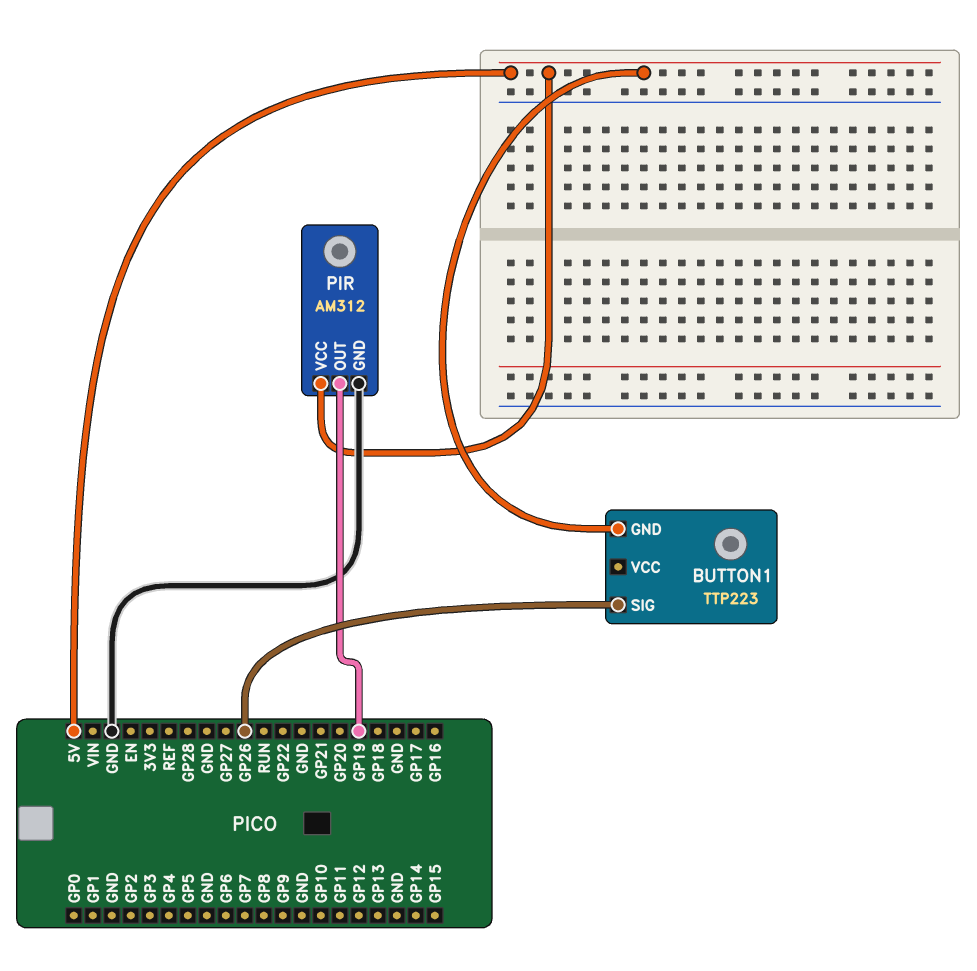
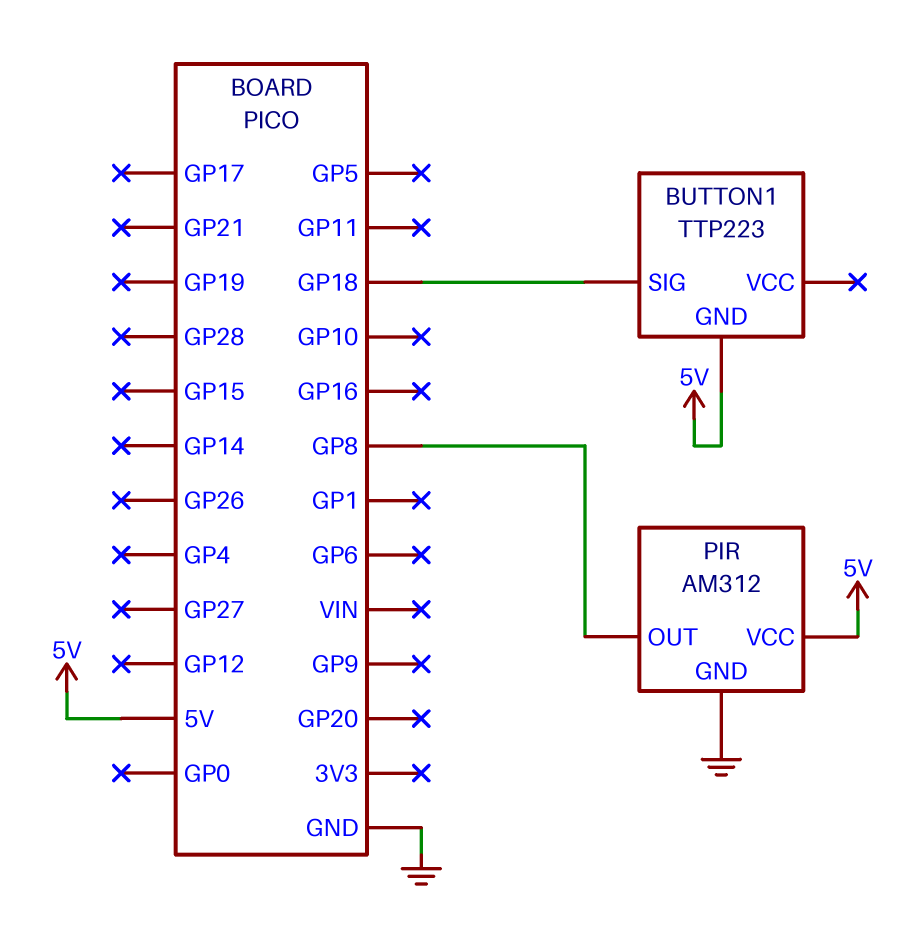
BUTTON1 pin SIG: GP26 -> GP18
PIR pin OUT: GP19 -> GP8

